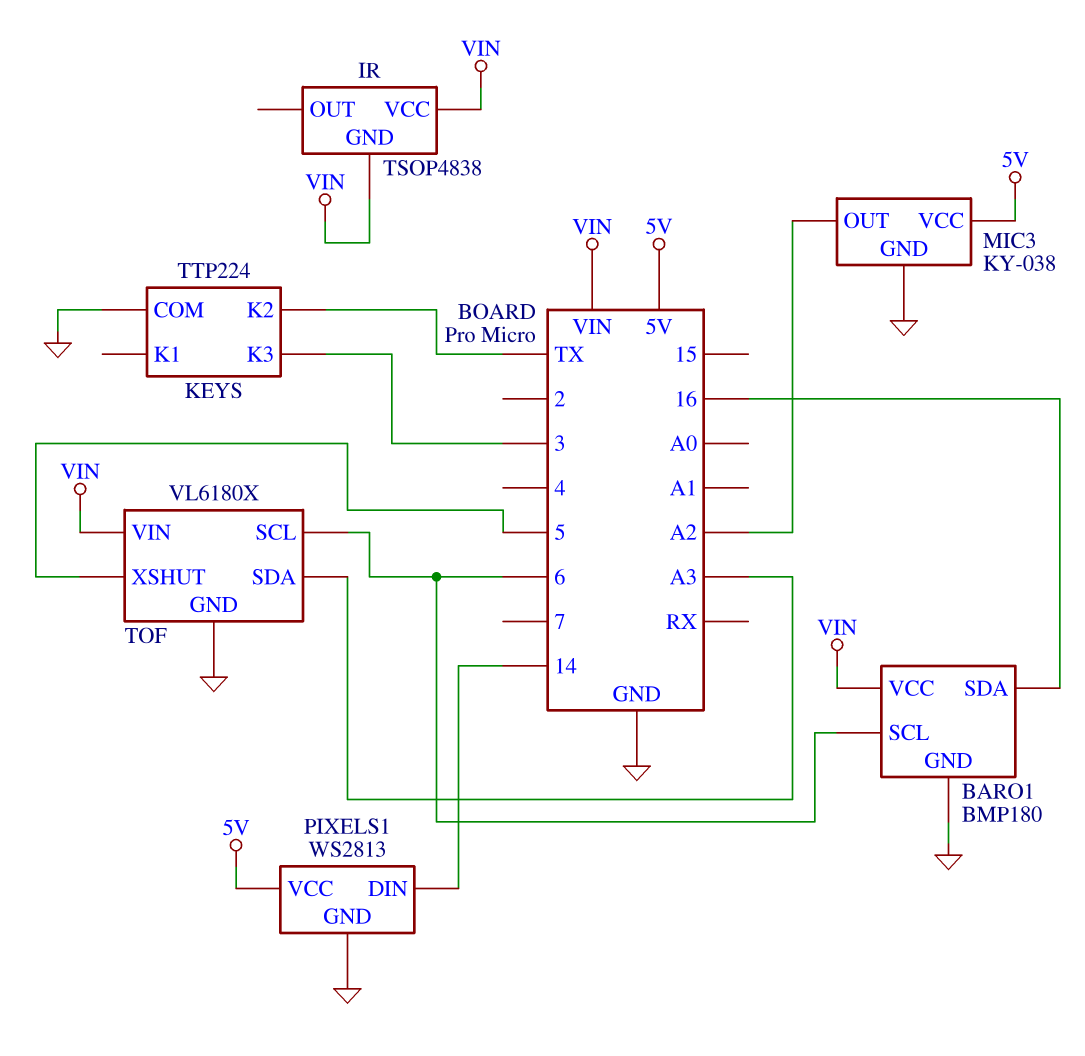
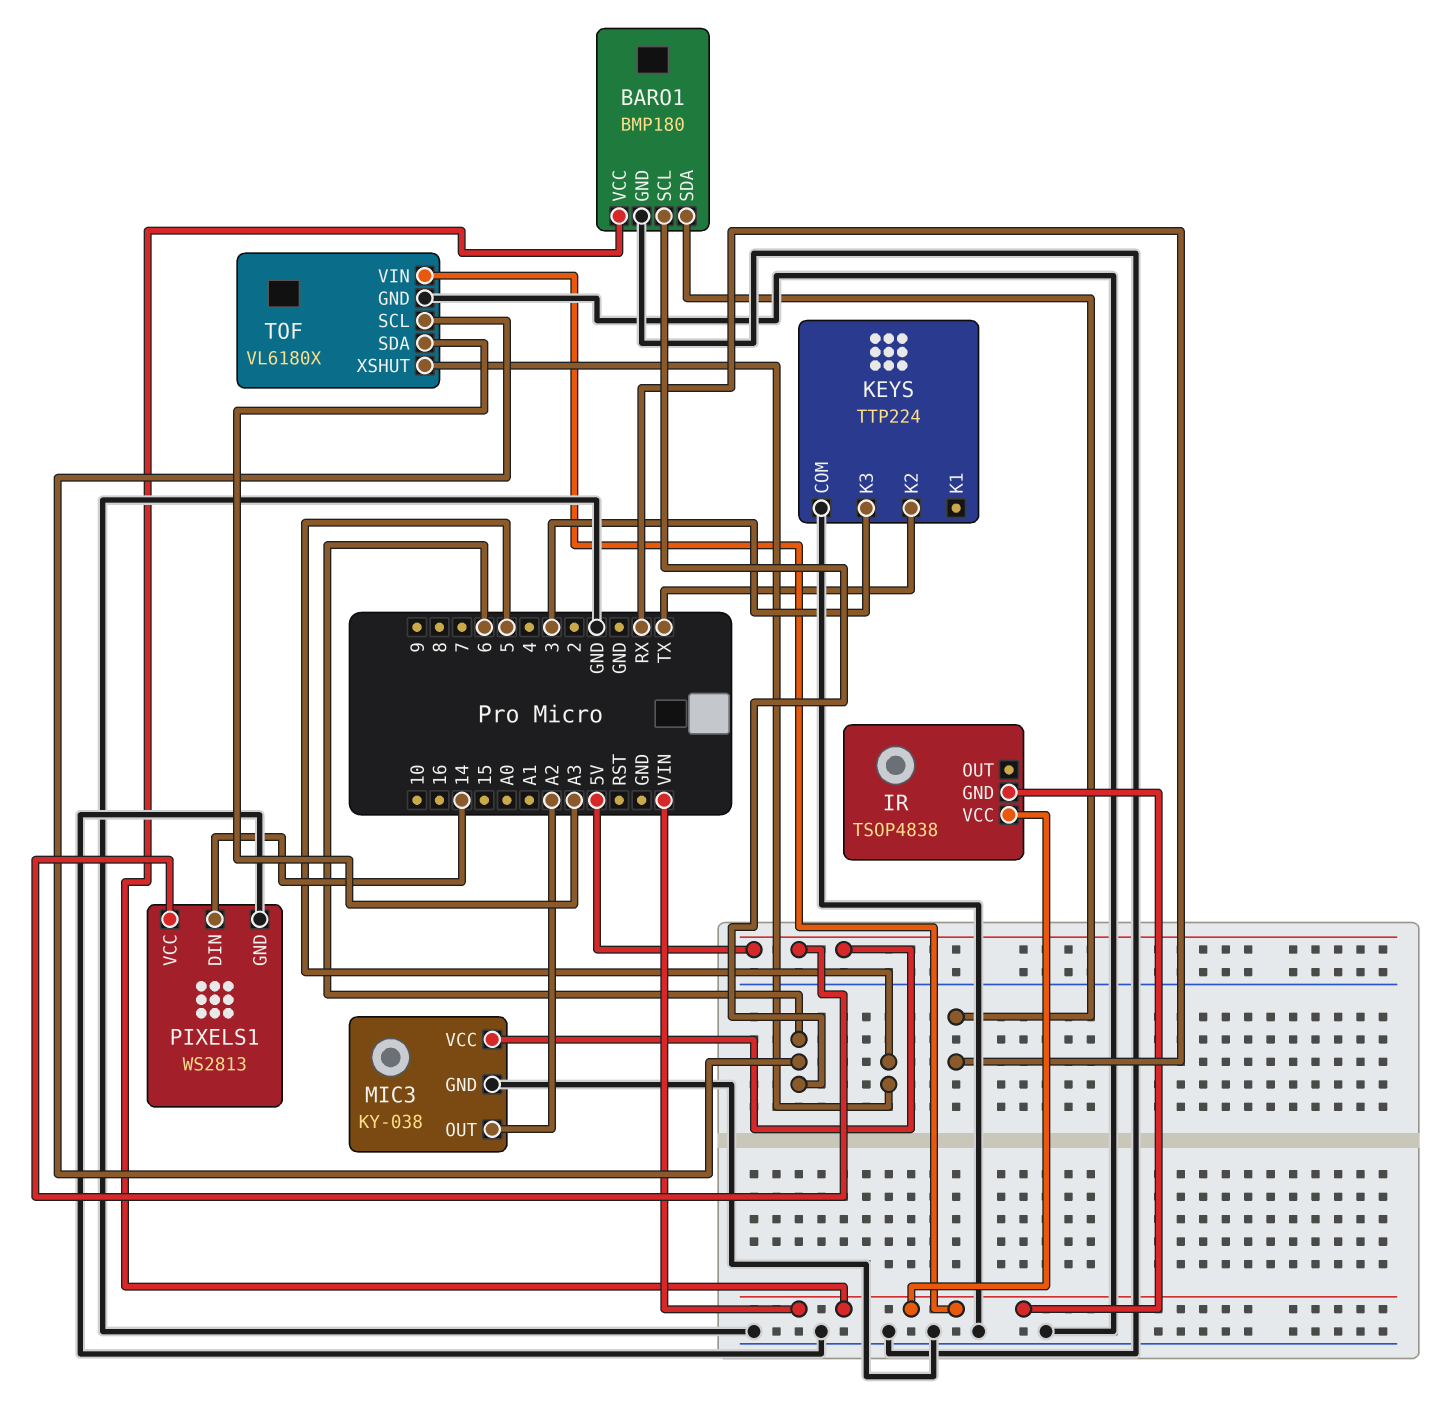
BARO1 pin SDA: 16 -> RX

